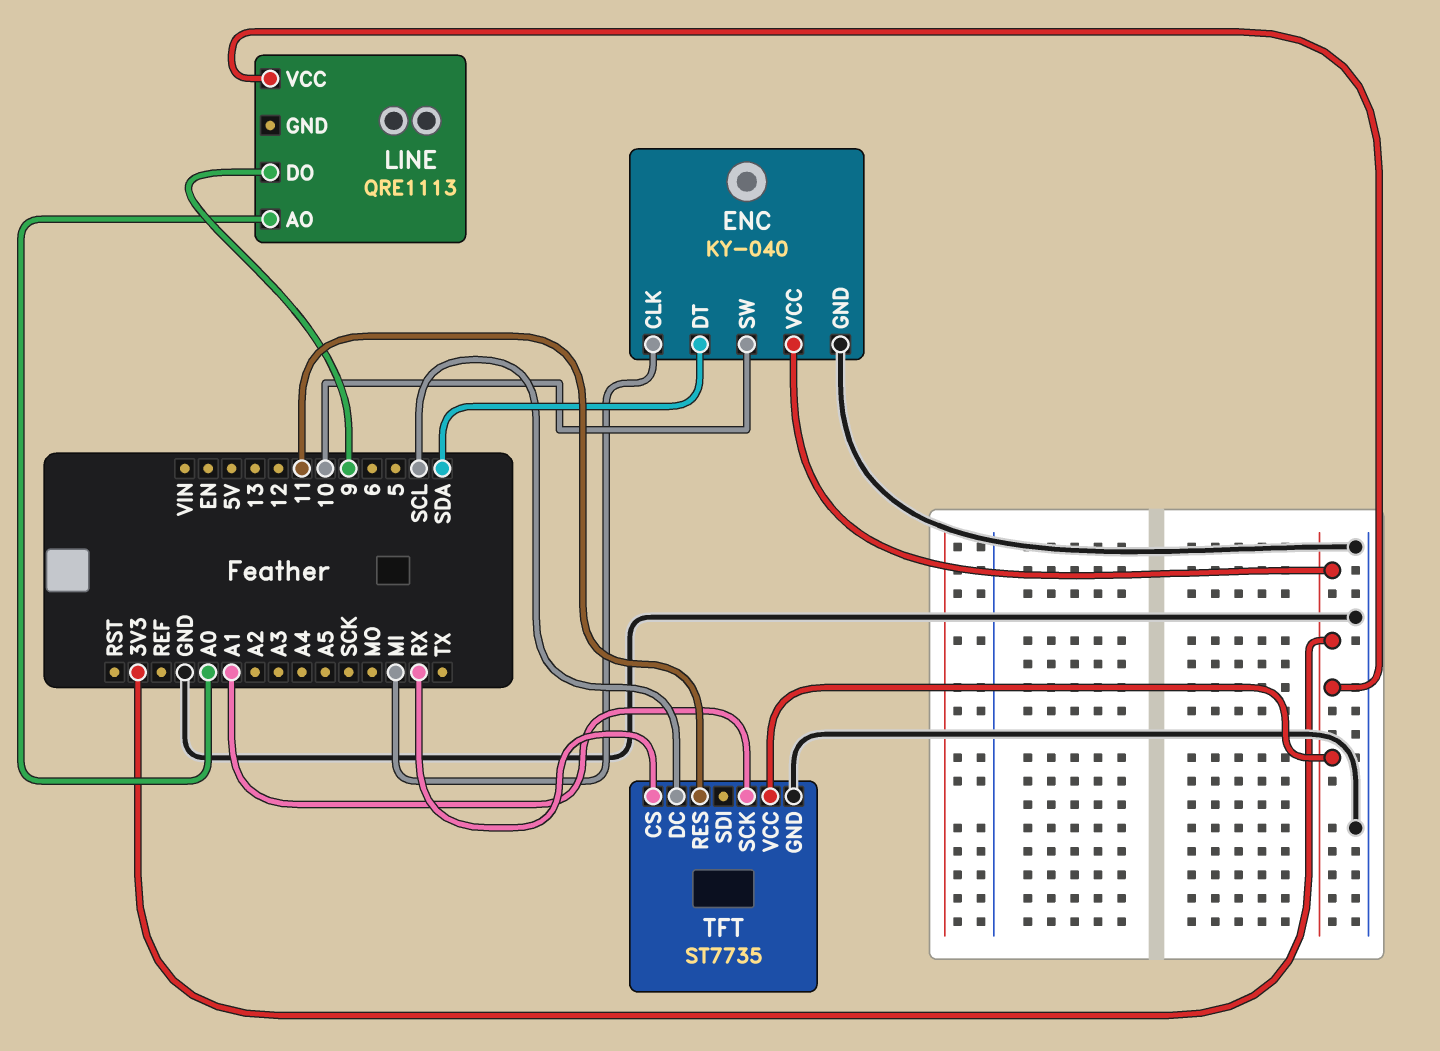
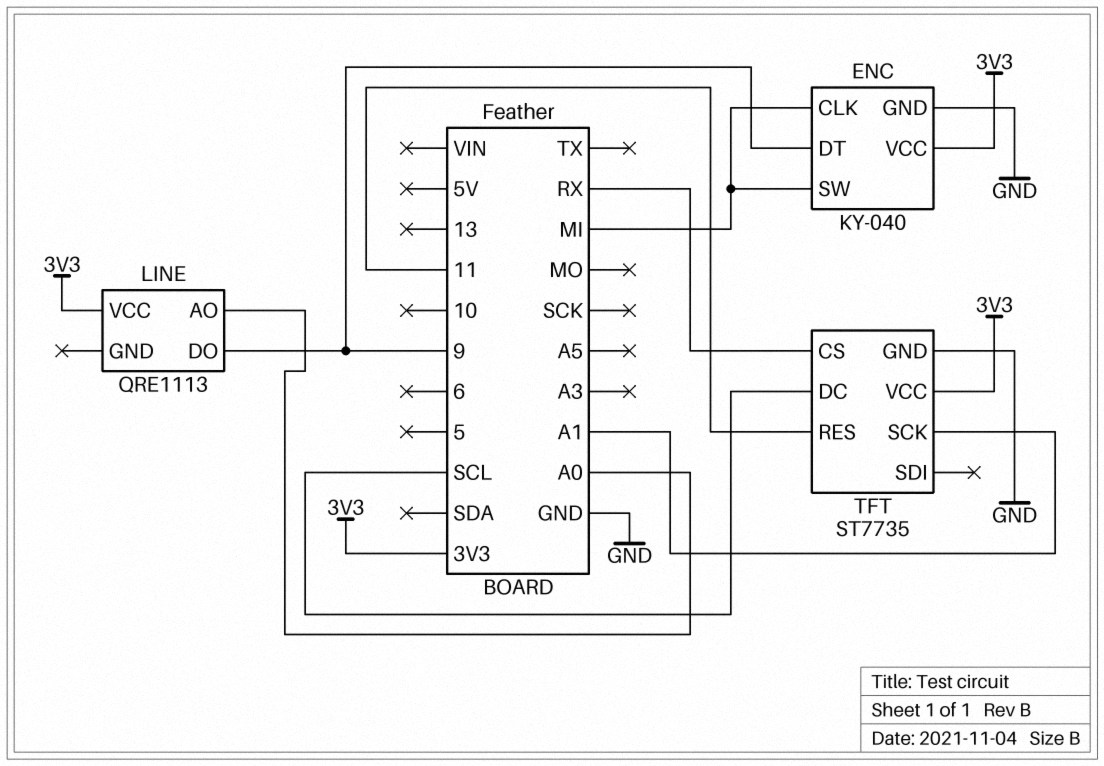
ENC pin DT: SDA -> 9
ENC pin SW: 10 -> MI

